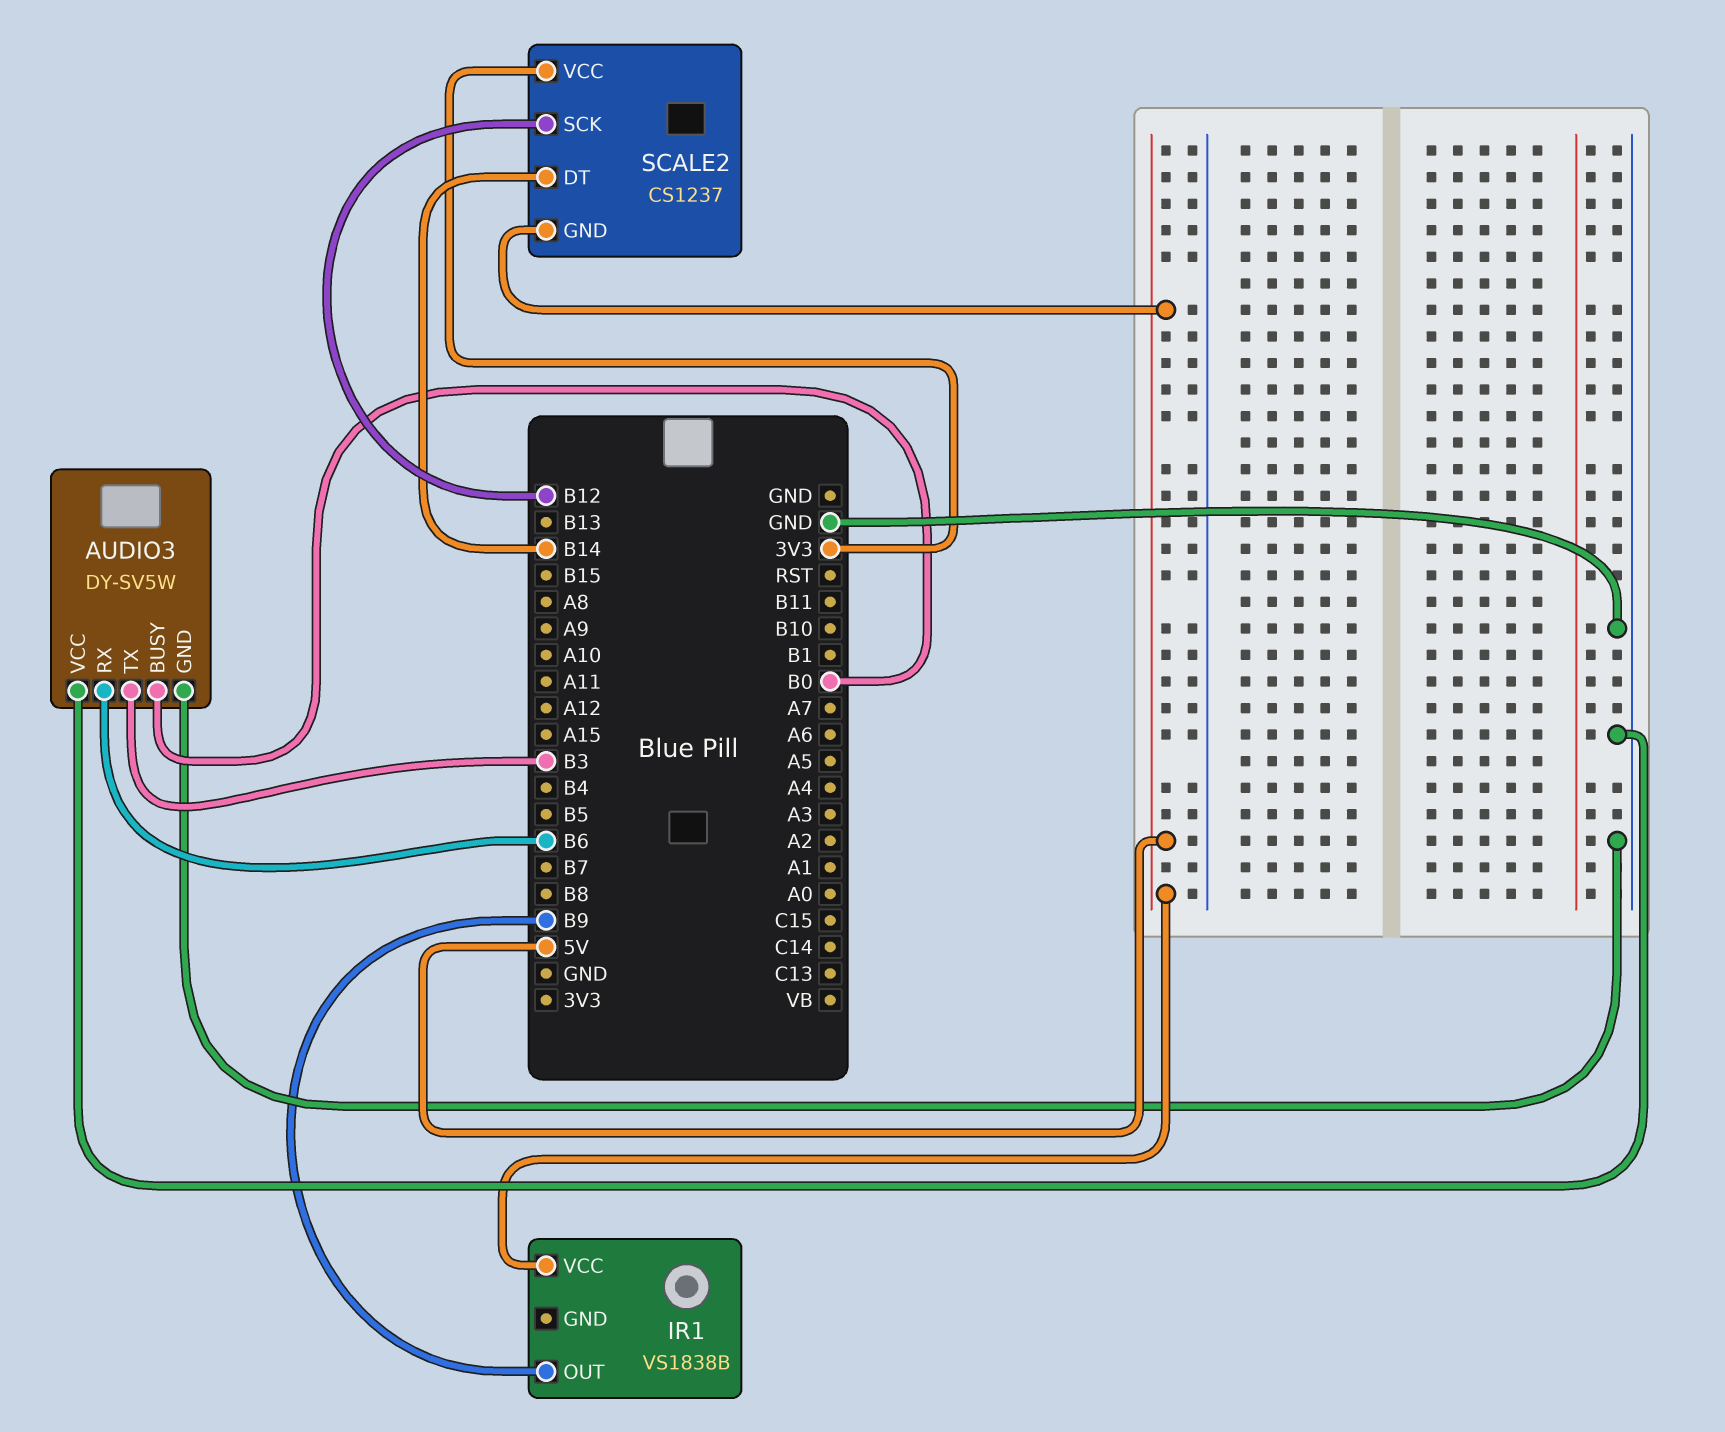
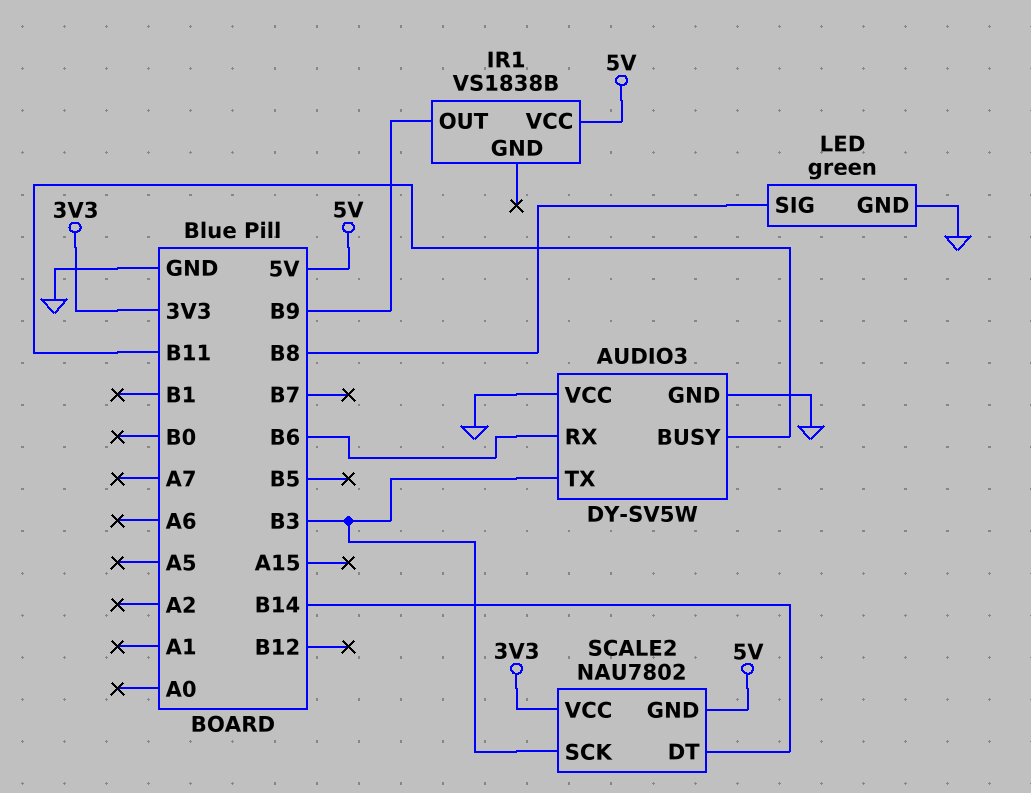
AUDIO3 pin BUSY: B0 -> B11
LED: none -> green
LED pin GND: none -> GND
LED pin SIG: none -> B8
SCALE2: CS1237 -> NAU7802
SCALE2 pin SCK: B12 -> B3

